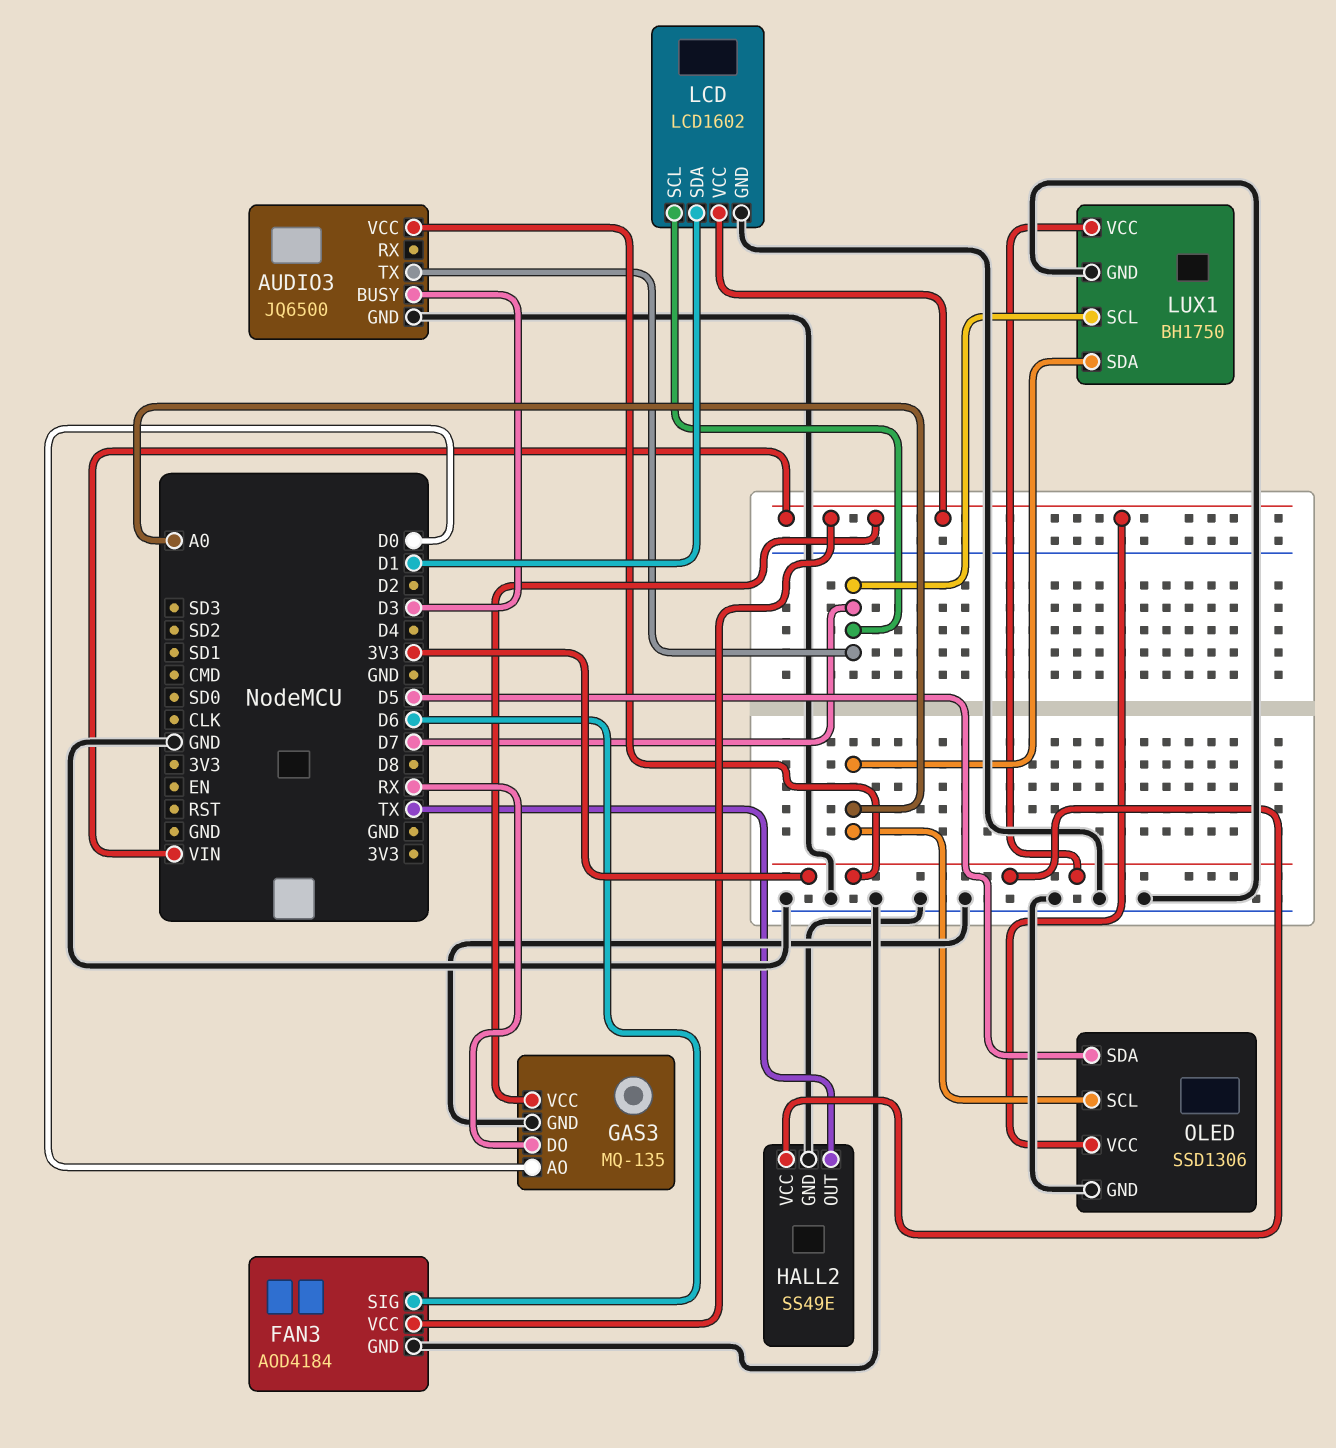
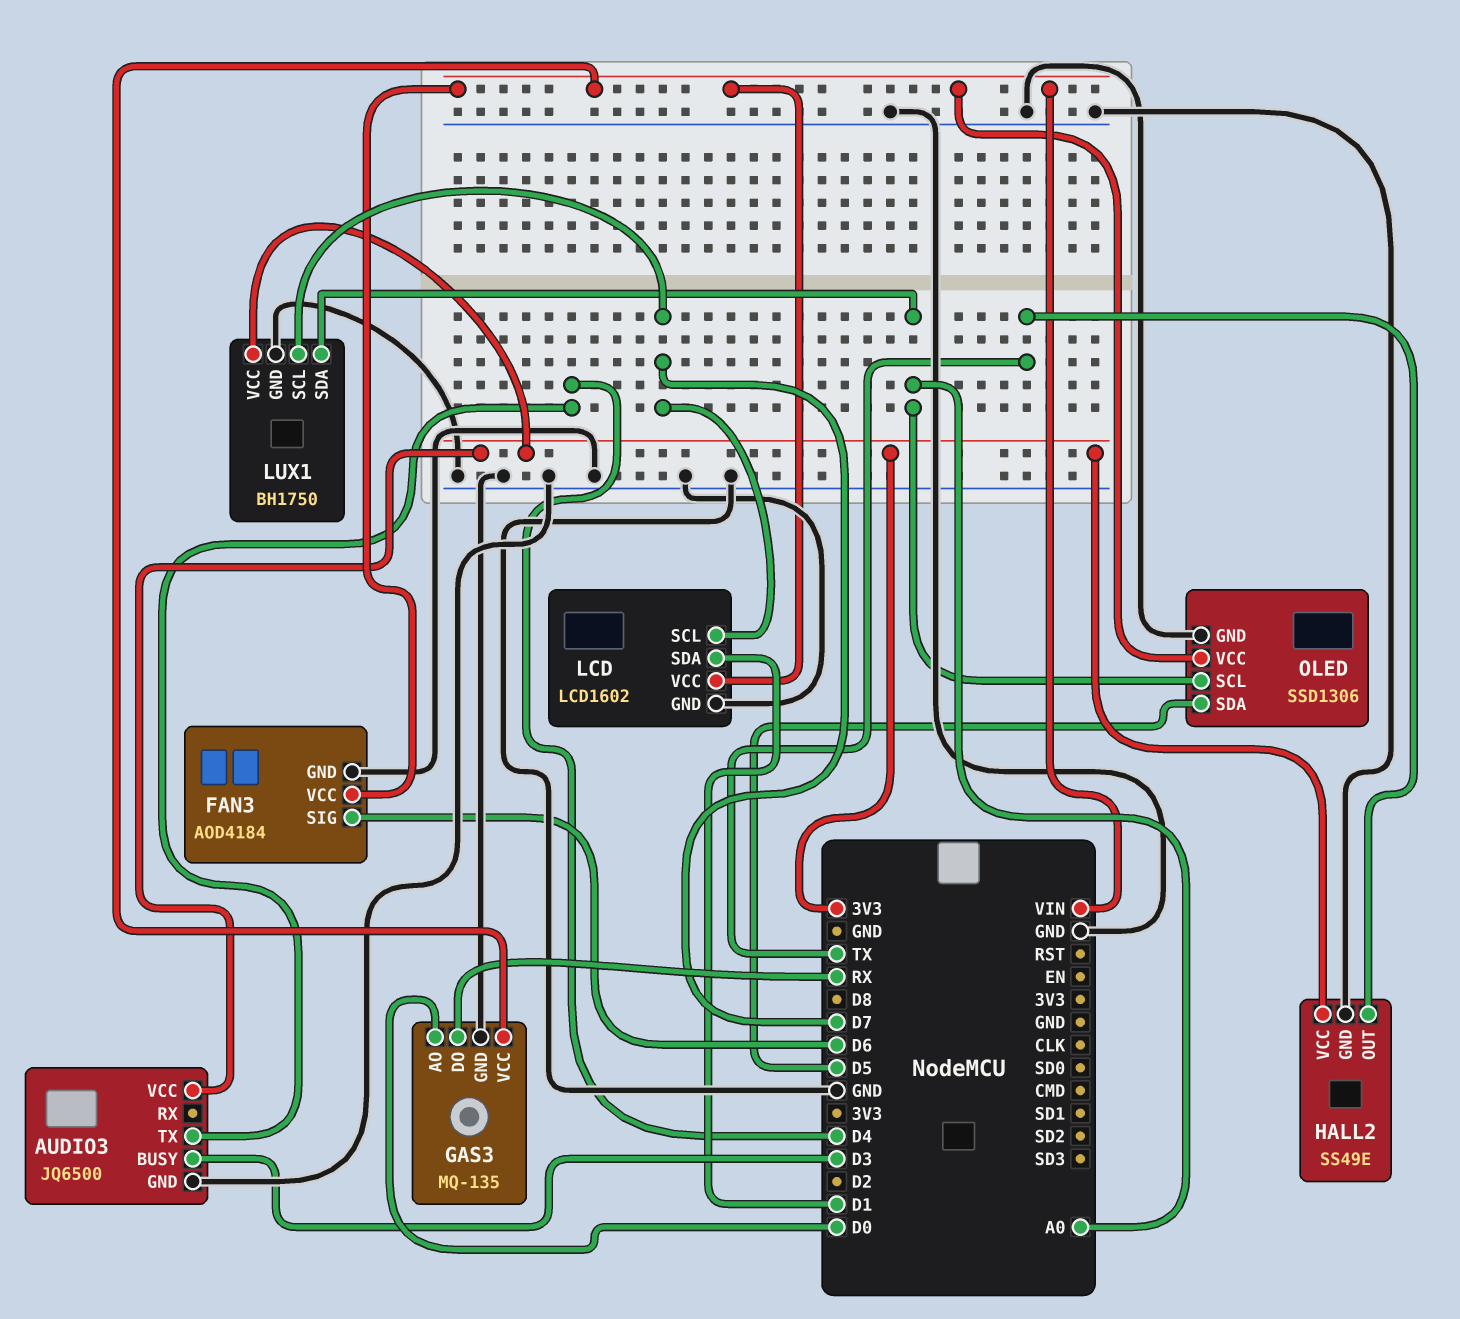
AUDIO3 pin TX: D7 -> D4

